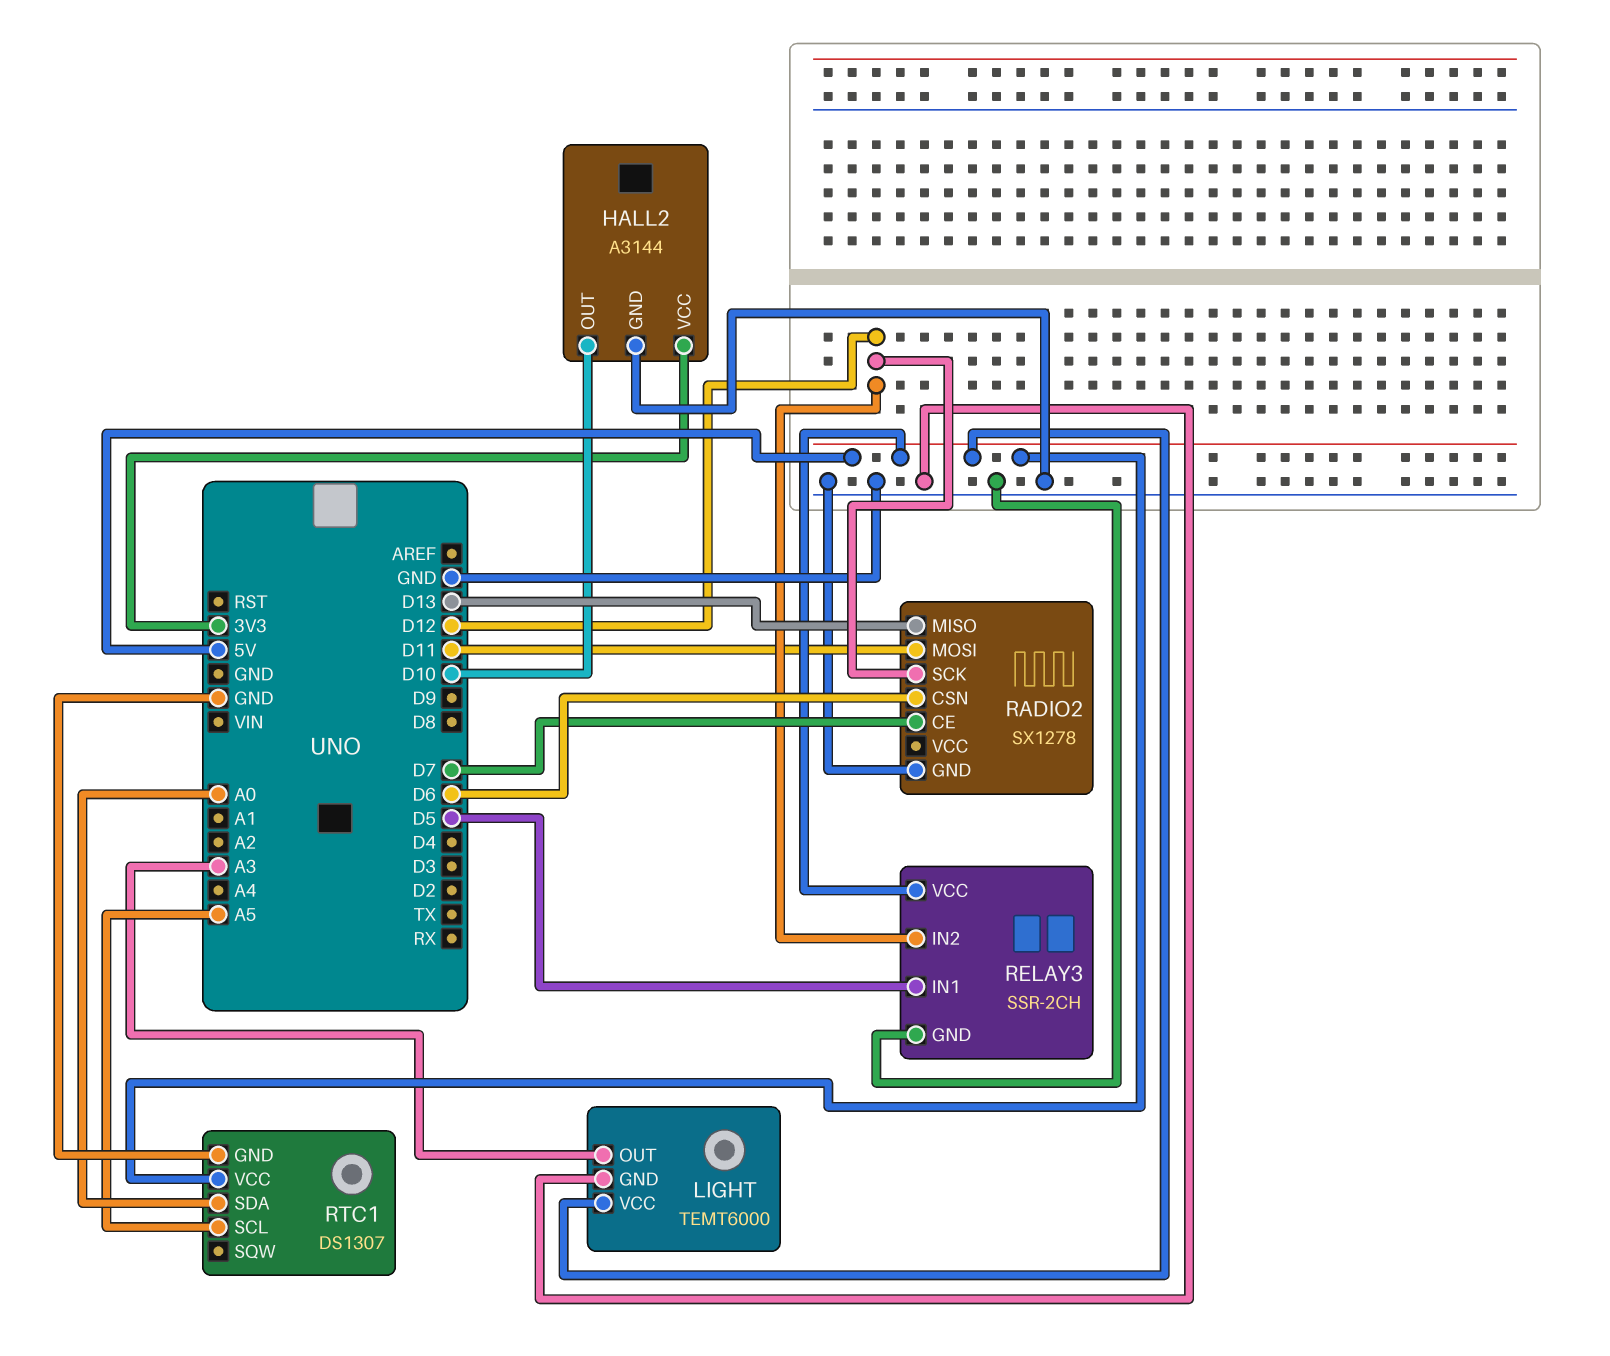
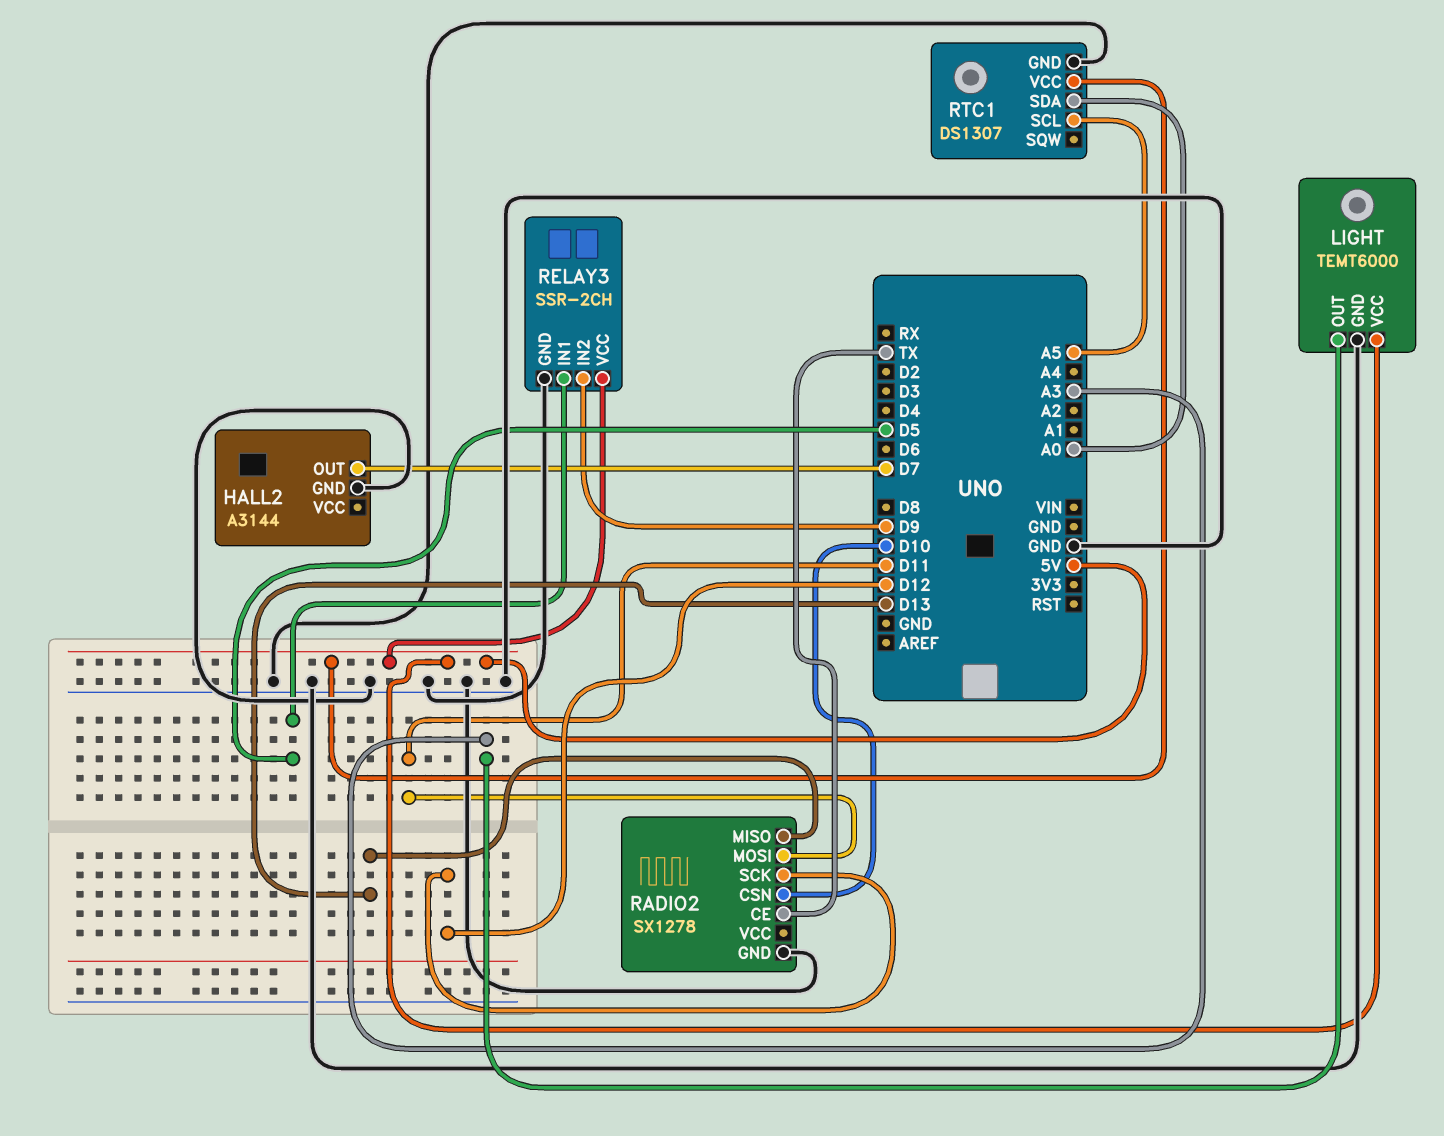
HALL2 pin OUT: D10 -> D7
HALL2 pin VCC: 3V3 -> none
RADIO2 pin CE: D7 -> TX
RADIO2 pin CSN: D6 -> D10
RELAY3 pin IN2: D12 -> D9

